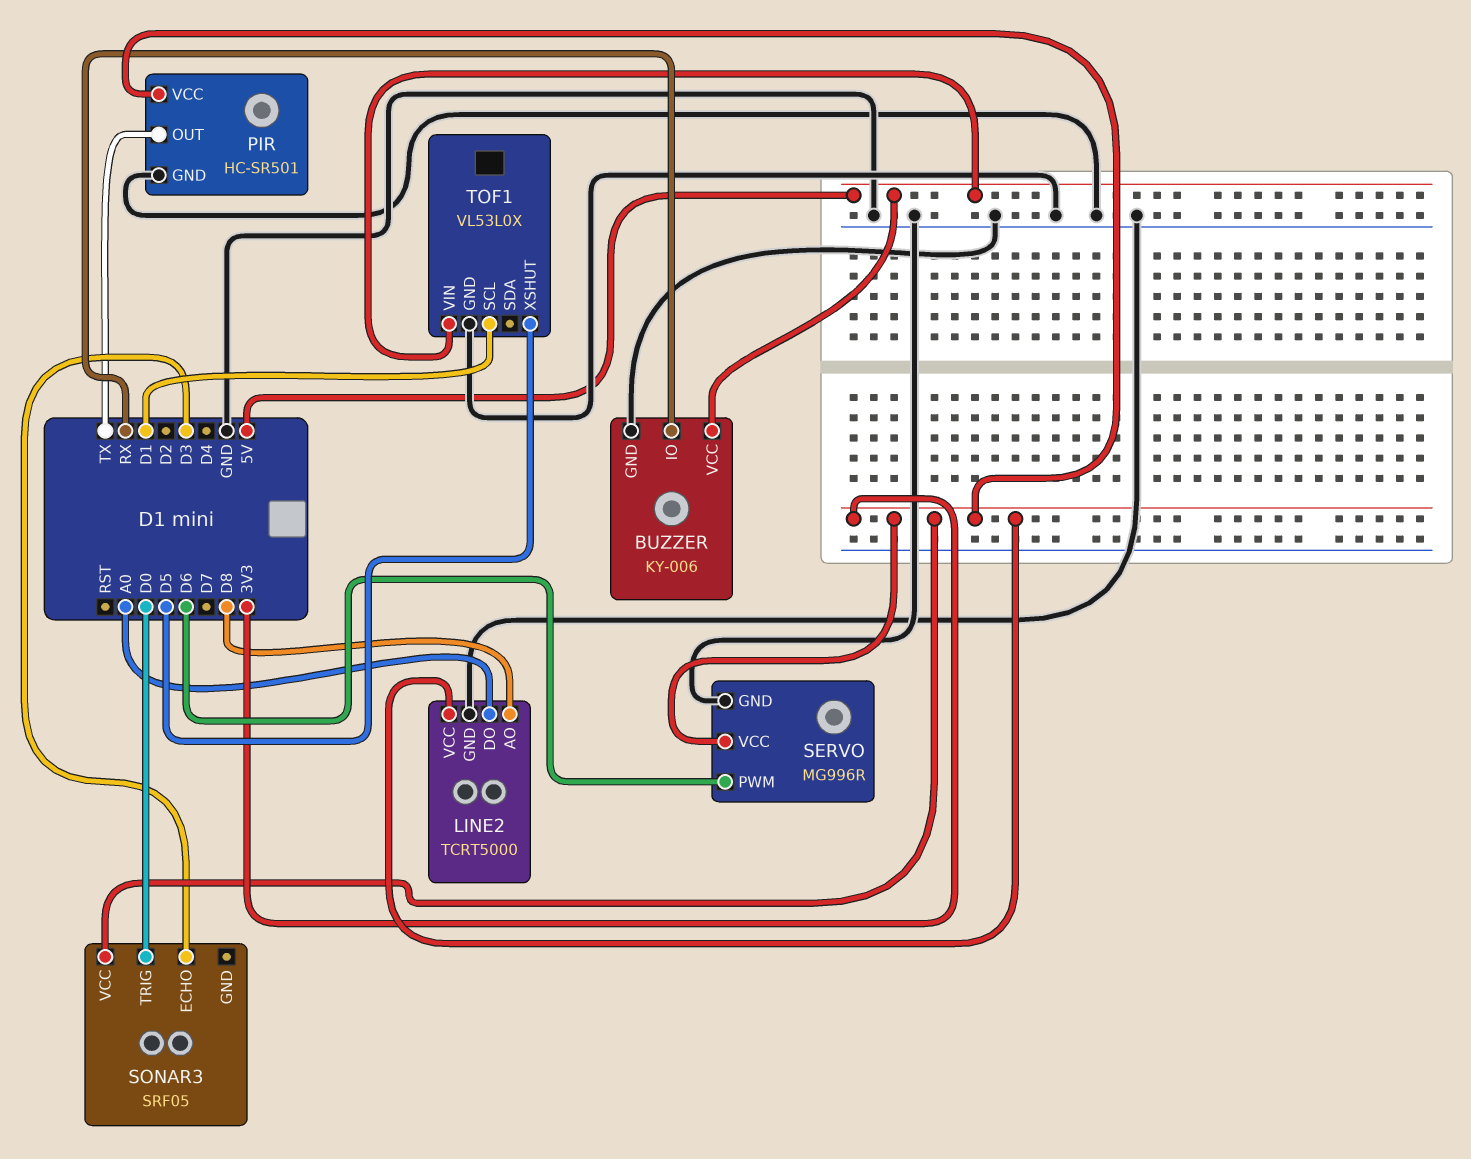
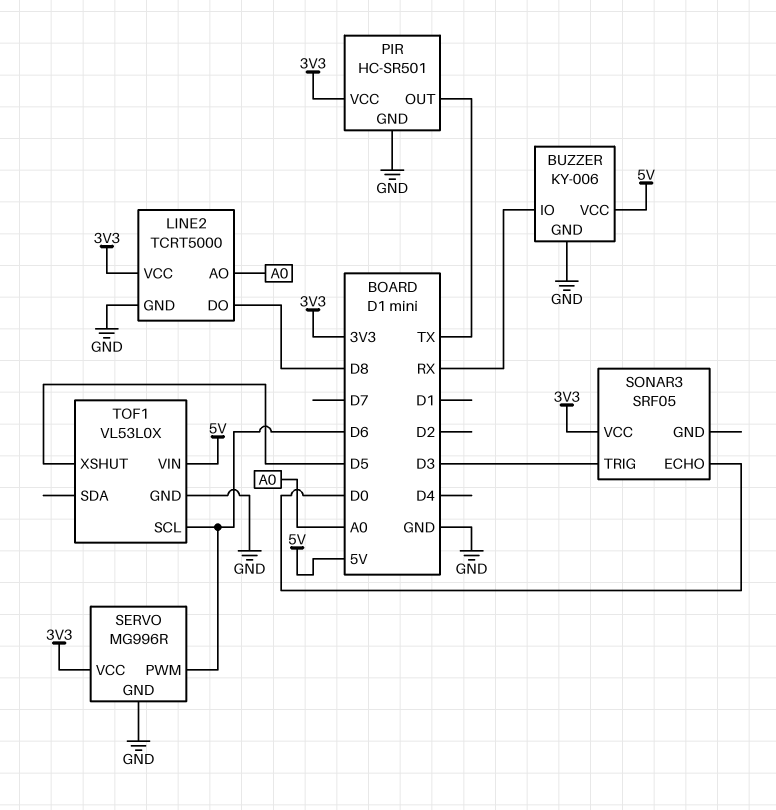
LINE2 pin AO: D8 -> A0
LINE2 pin DO: A0 -> D8
SONAR3 pin ECHO: D3 -> D0
SONAR3 pin TRIG: D0 -> D3
TOF1 pin SCL: D1 -> D6

